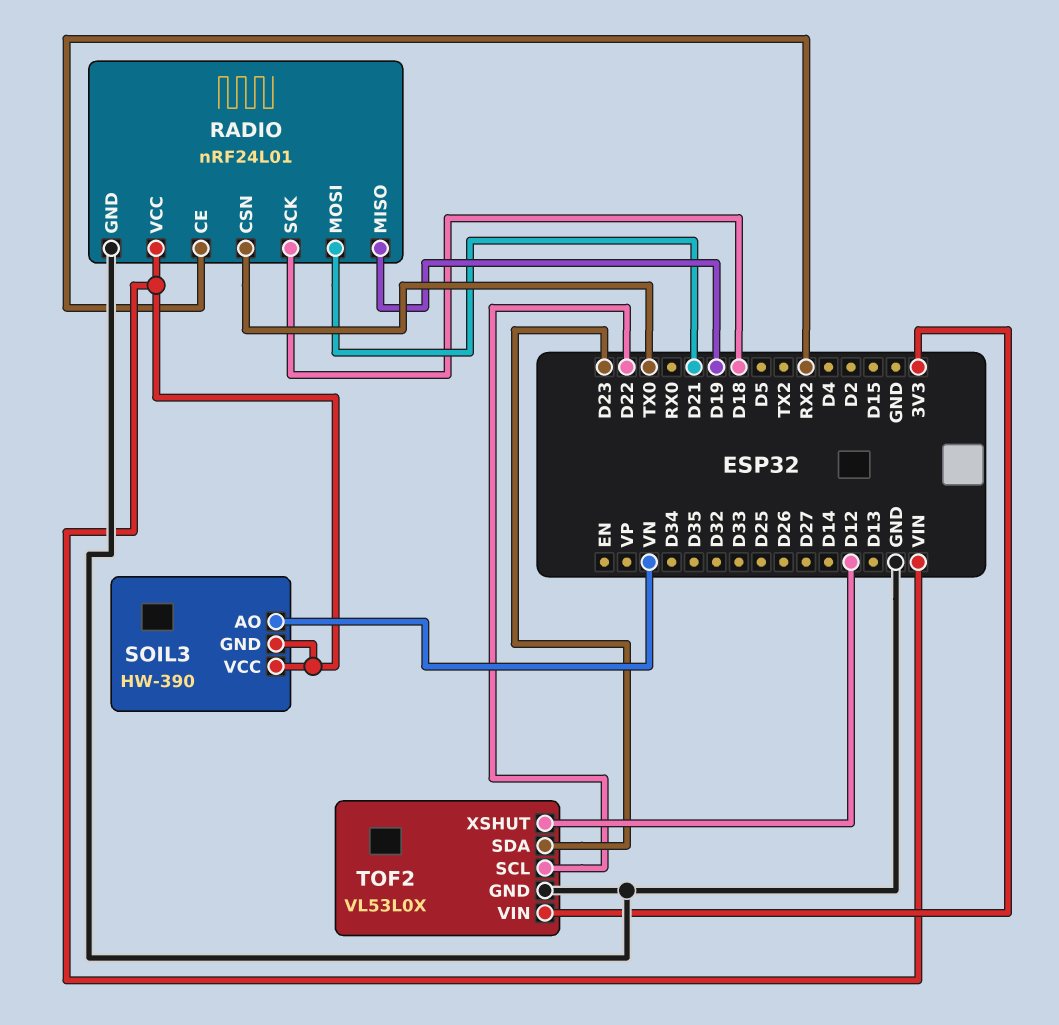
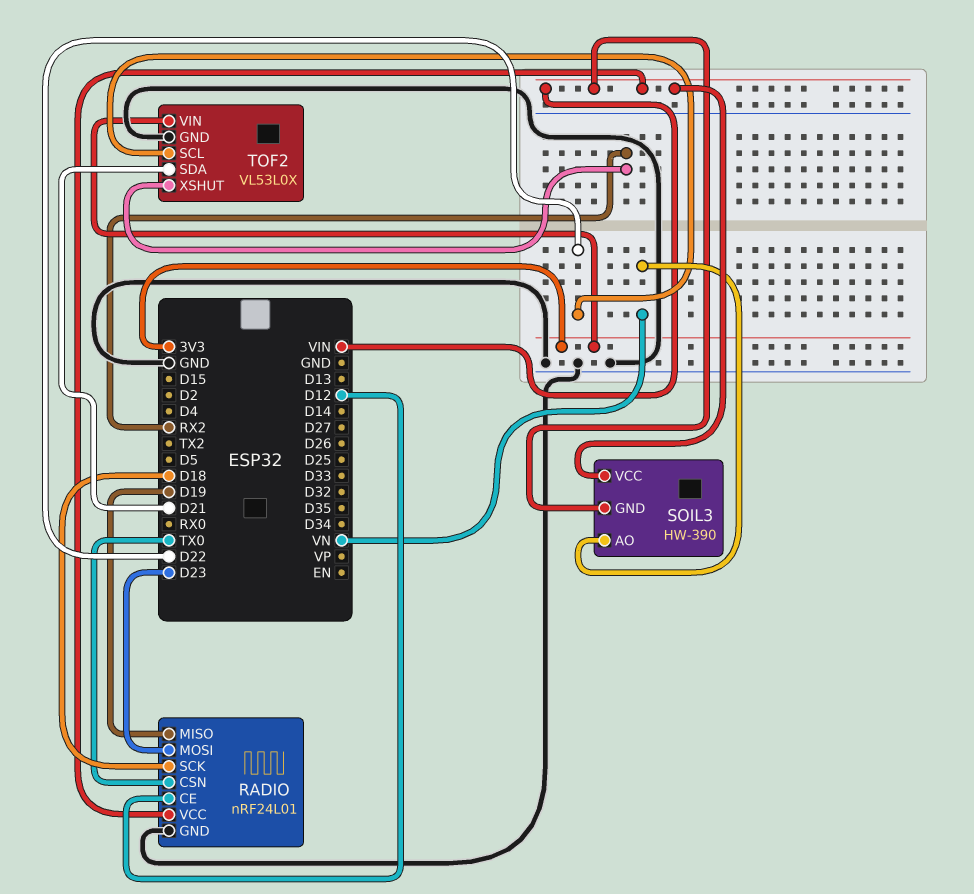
RADIO pin CE: RX2 -> D12
RADIO pin MOSI: D21 -> D23
TOF2 pin SDA: D23 -> D21
TOF2 pin XSHUT: D12 -> RX2

